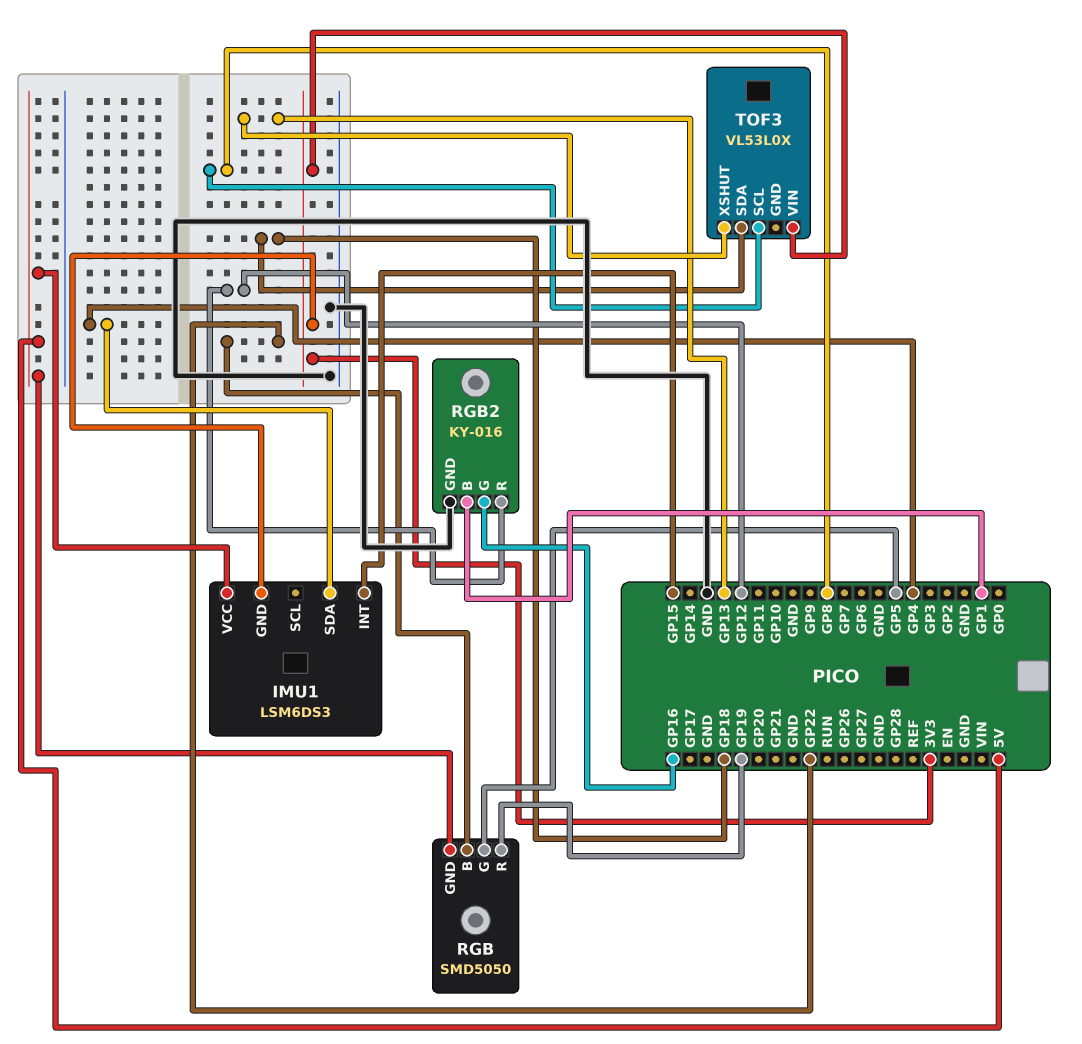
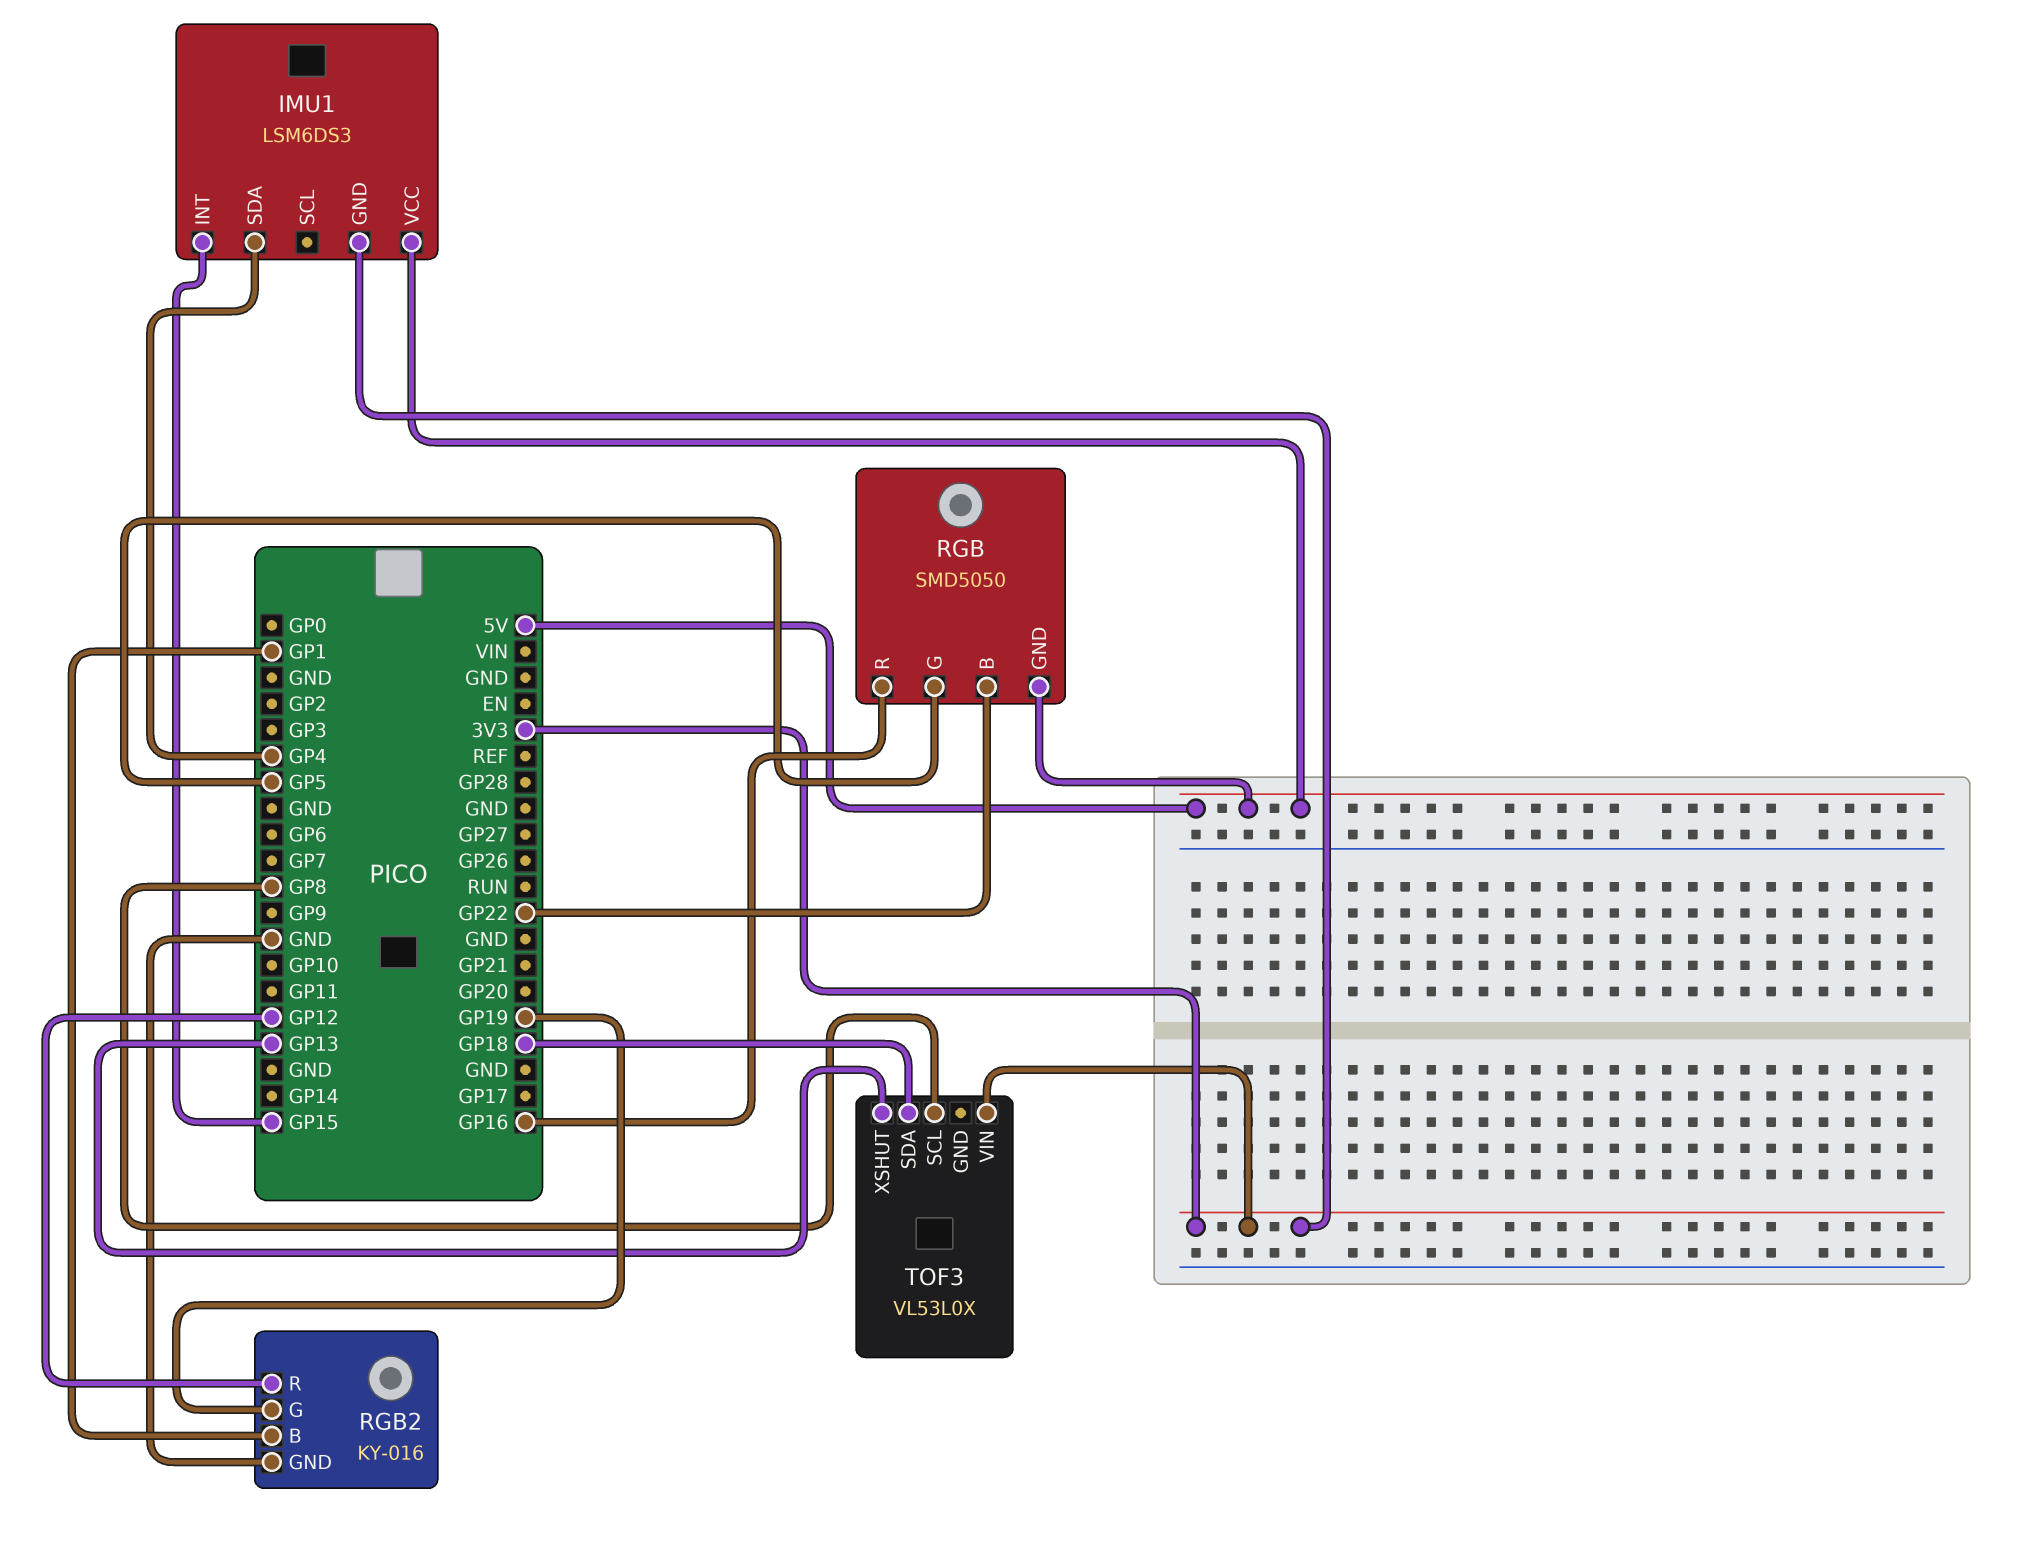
RGB pin R: GP19 -> GP16
RGB2 pin G: GP16 -> GP19

